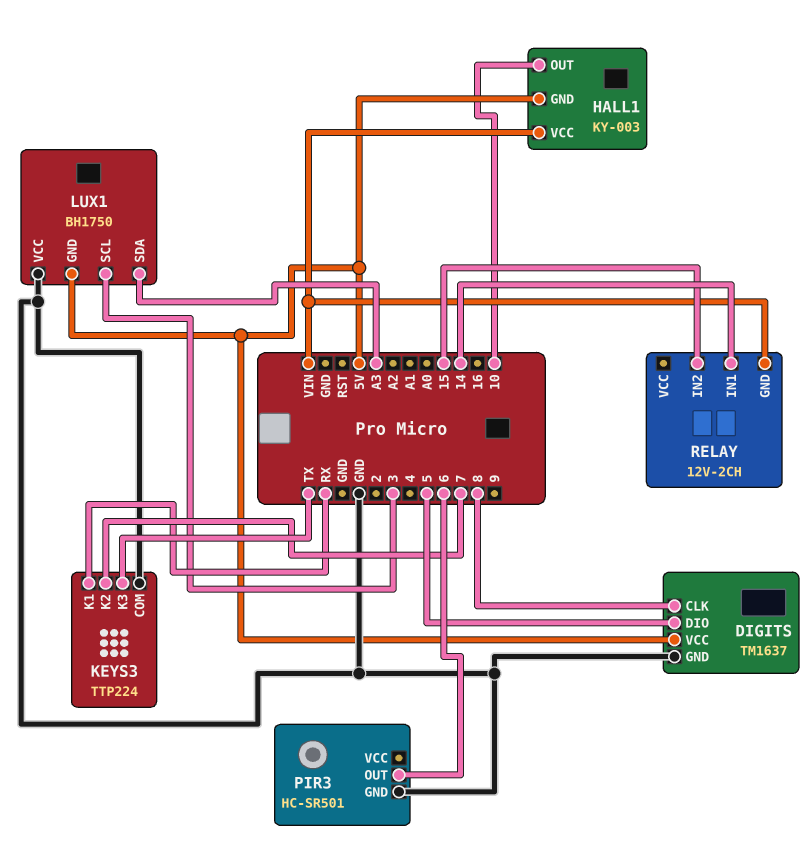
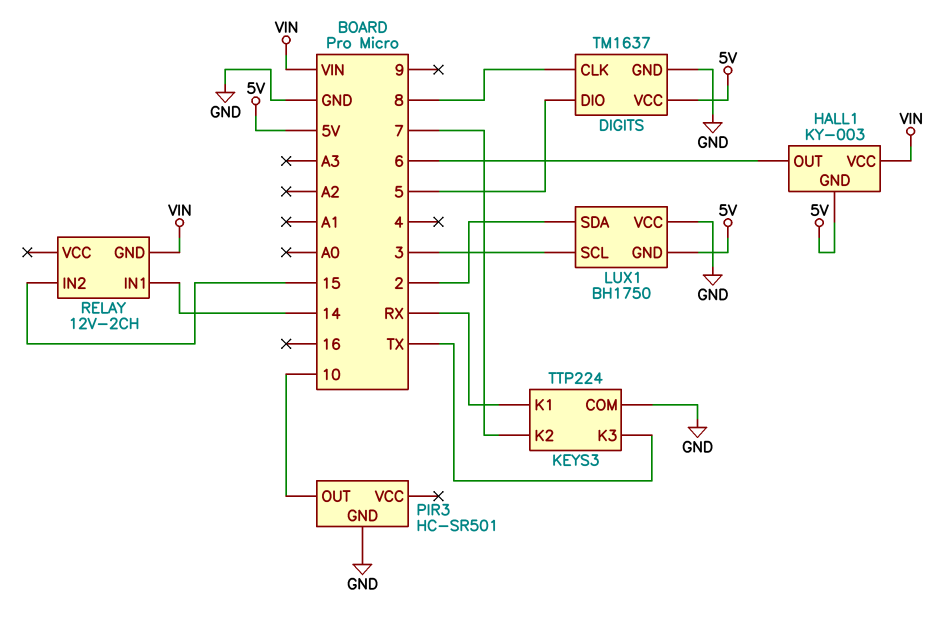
HALL1 pin OUT: 10 -> 6
LUX1 pin SDA: A3 -> 2
PIR3 pin OUT: 6 -> 10

